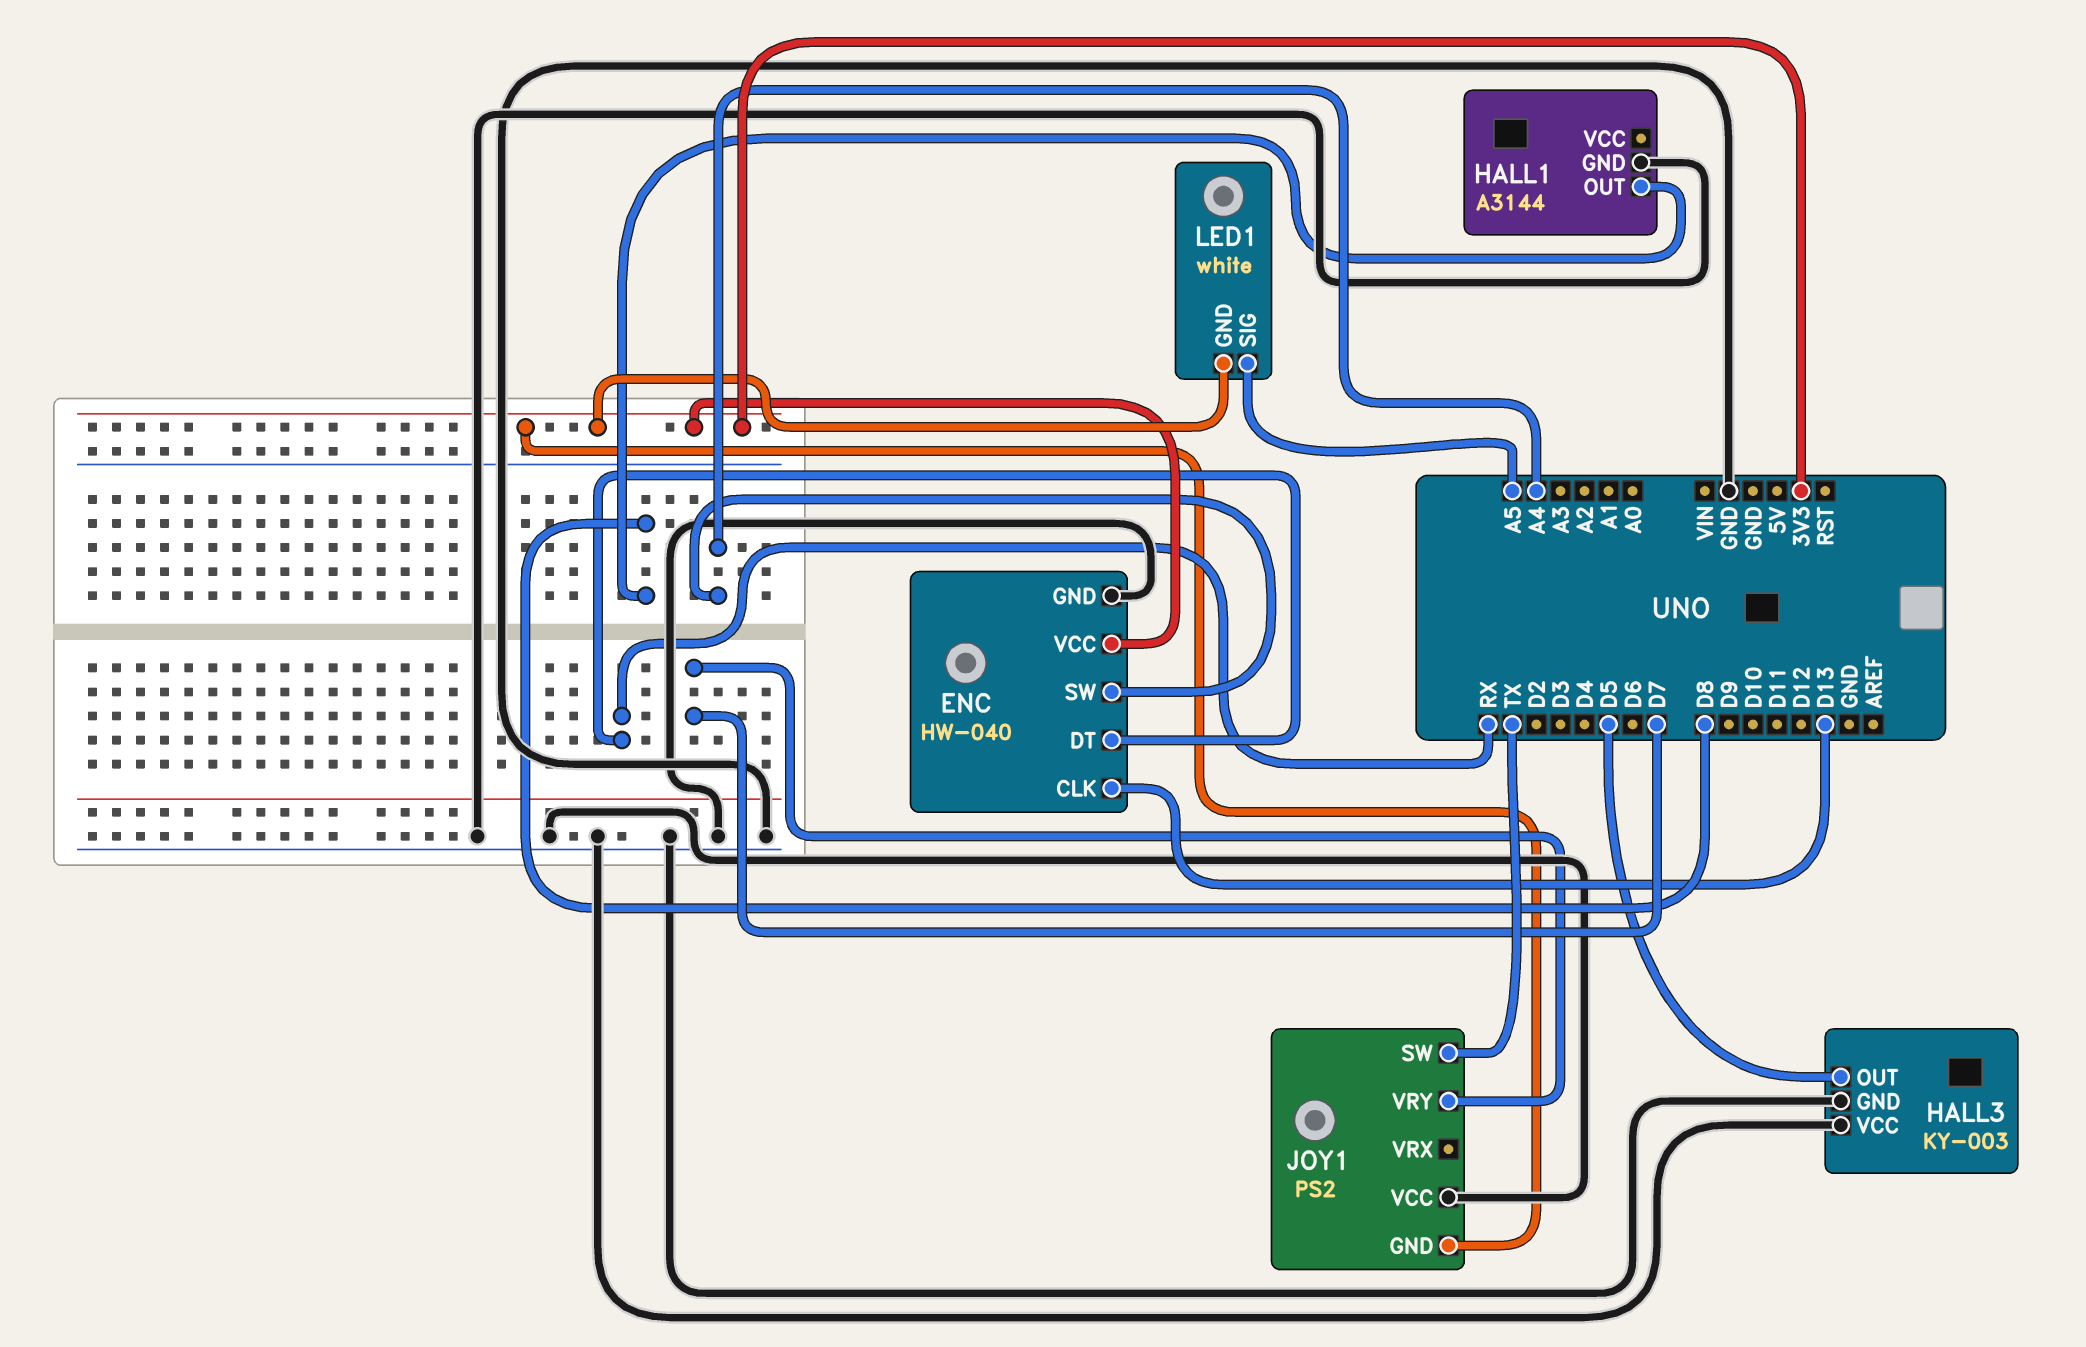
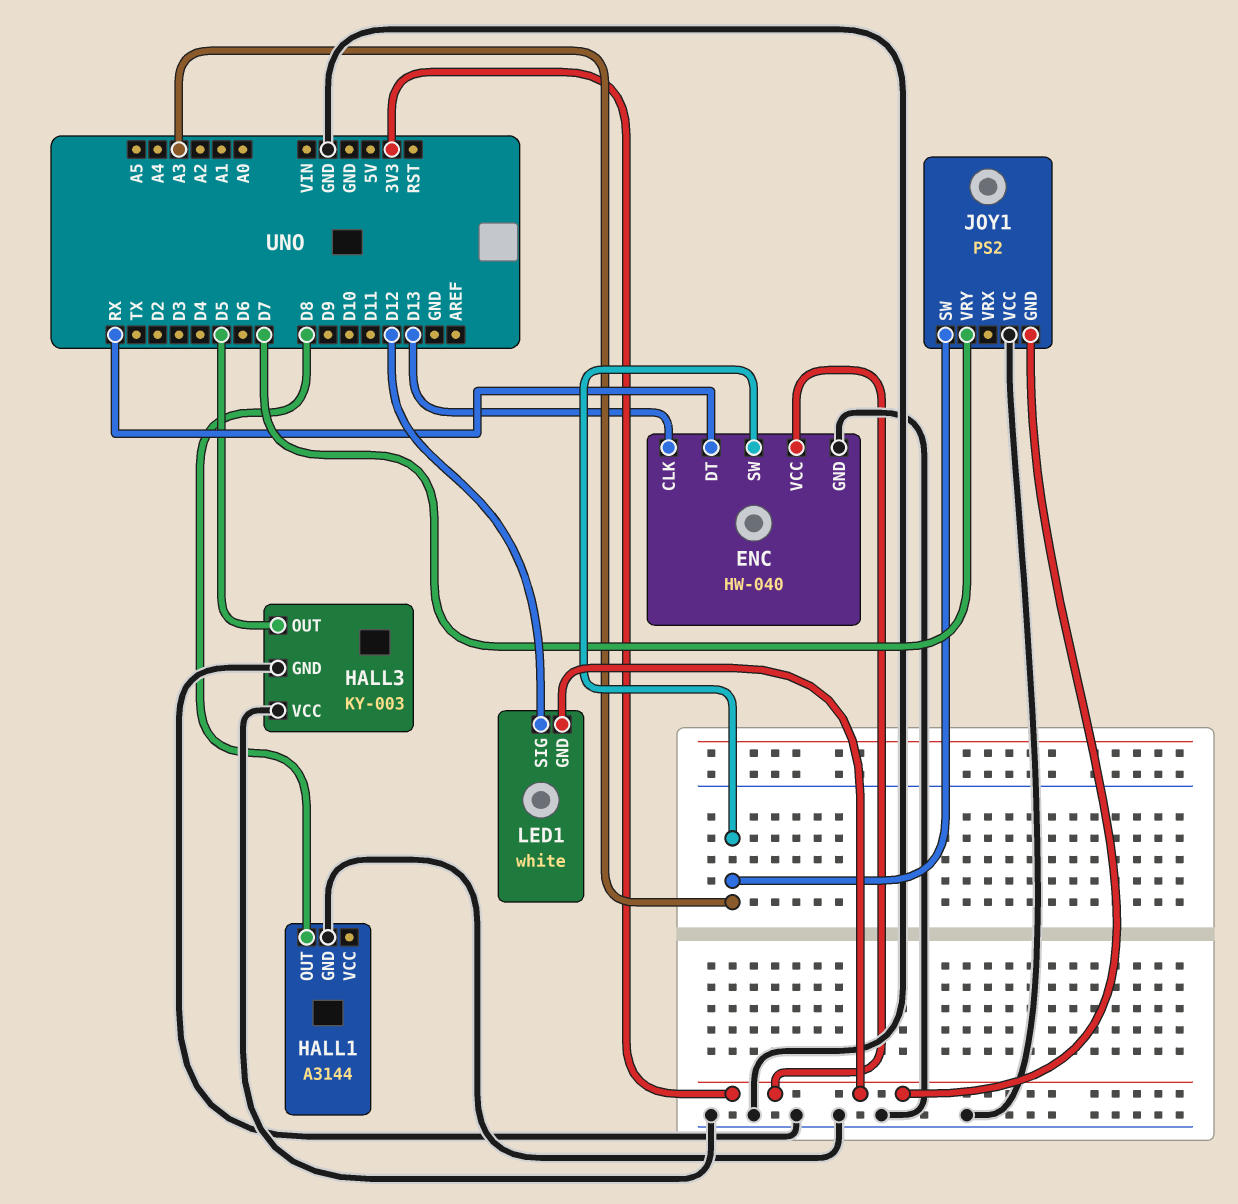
ENC pin SW: A4 -> A3
JOY1 pin SW: TX -> A3
LED1 pin SIG: A5 -> D12

